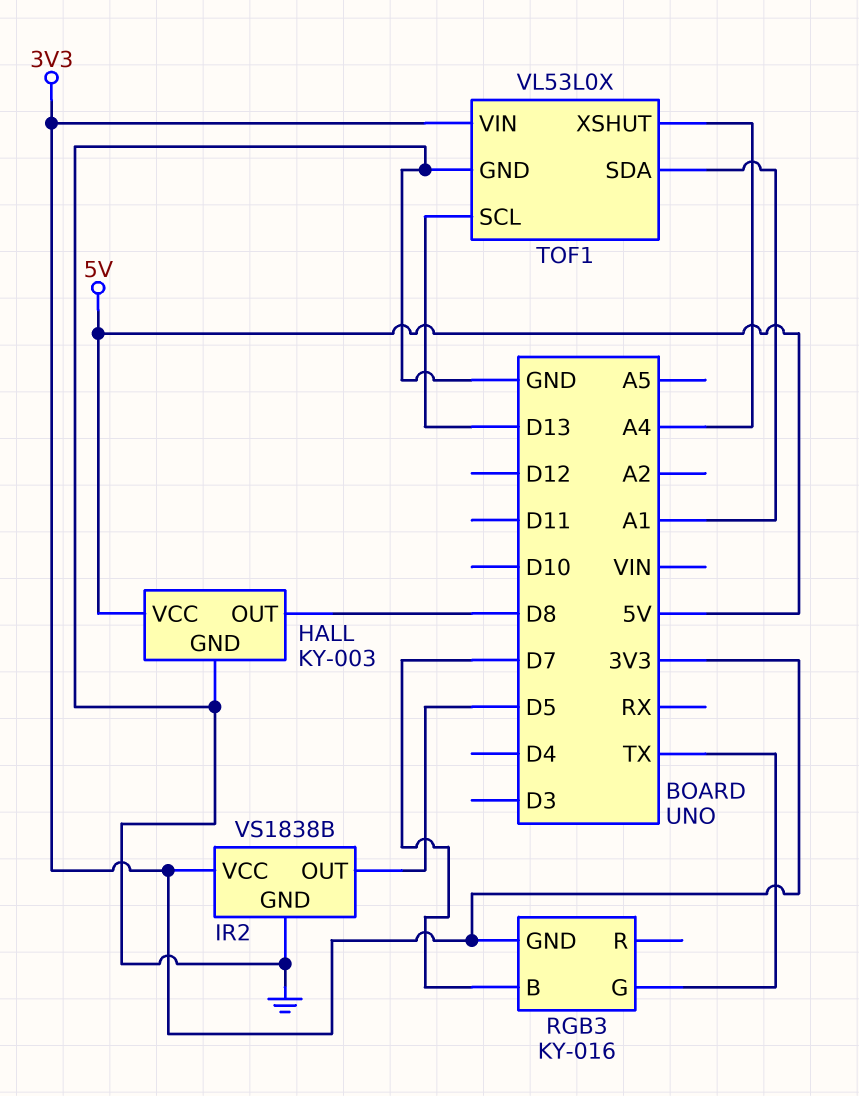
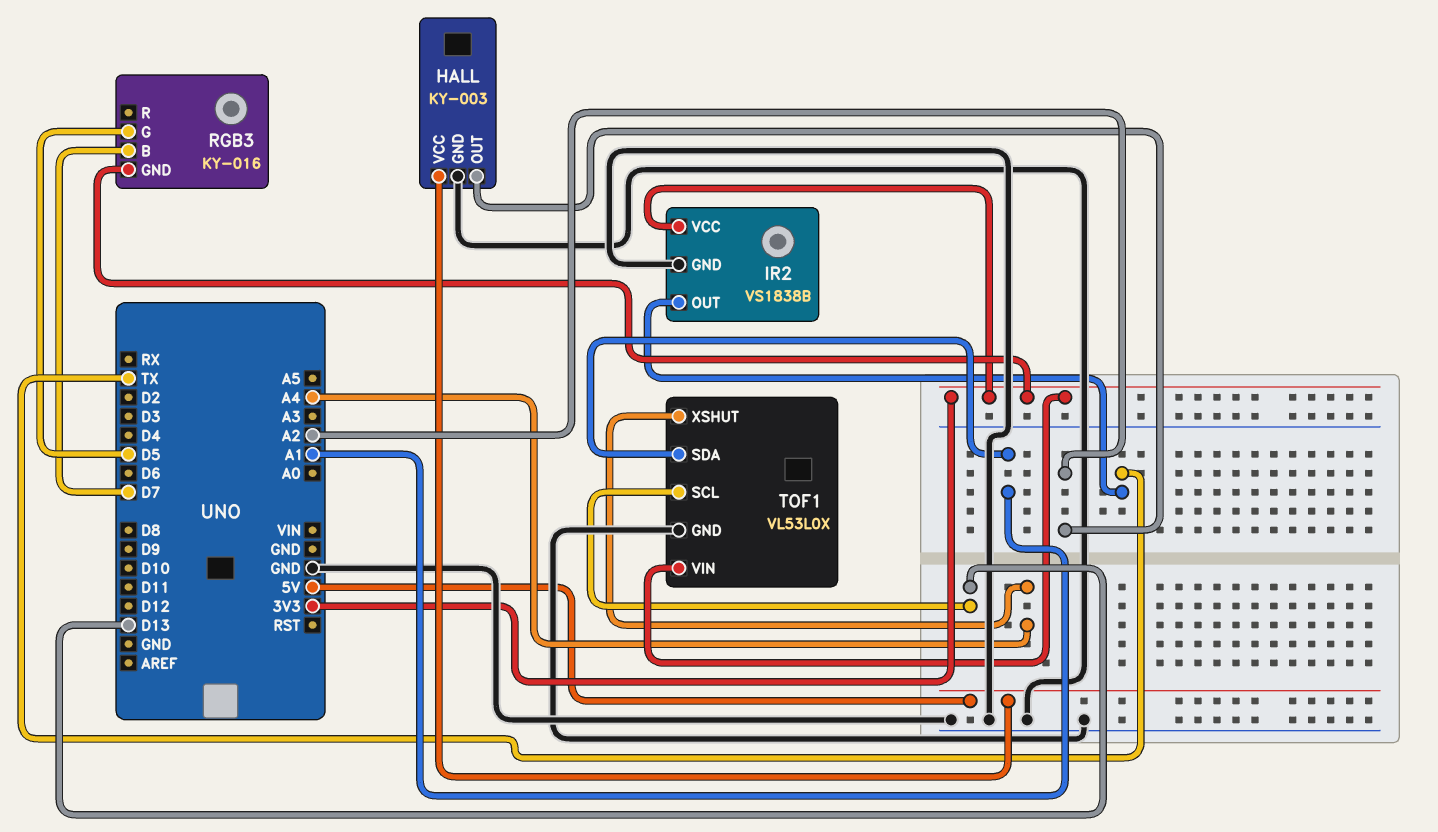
HALL pin OUT: D8 -> A2
IR2 pin OUT: D5 -> TX
RGB3 pin G: TX -> D5

